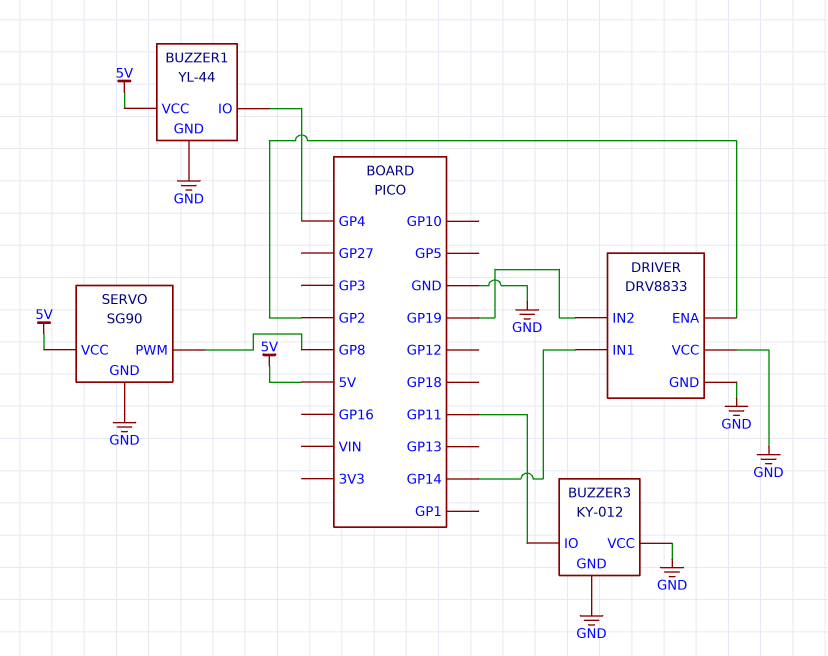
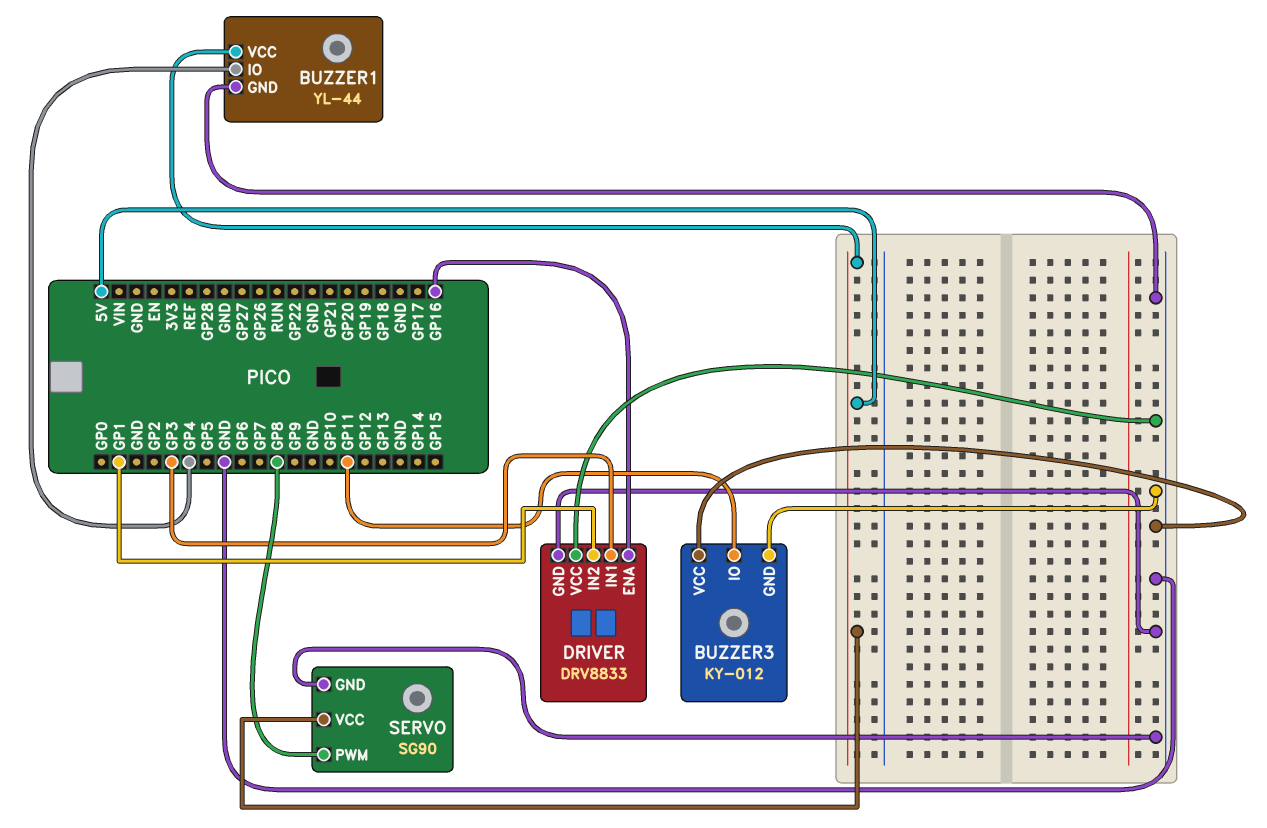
DRIVER pin ENA: GP2 -> GP16
DRIVER pin IN1: GP14 -> GP3
DRIVER pin IN2: GP19 -> GP1

